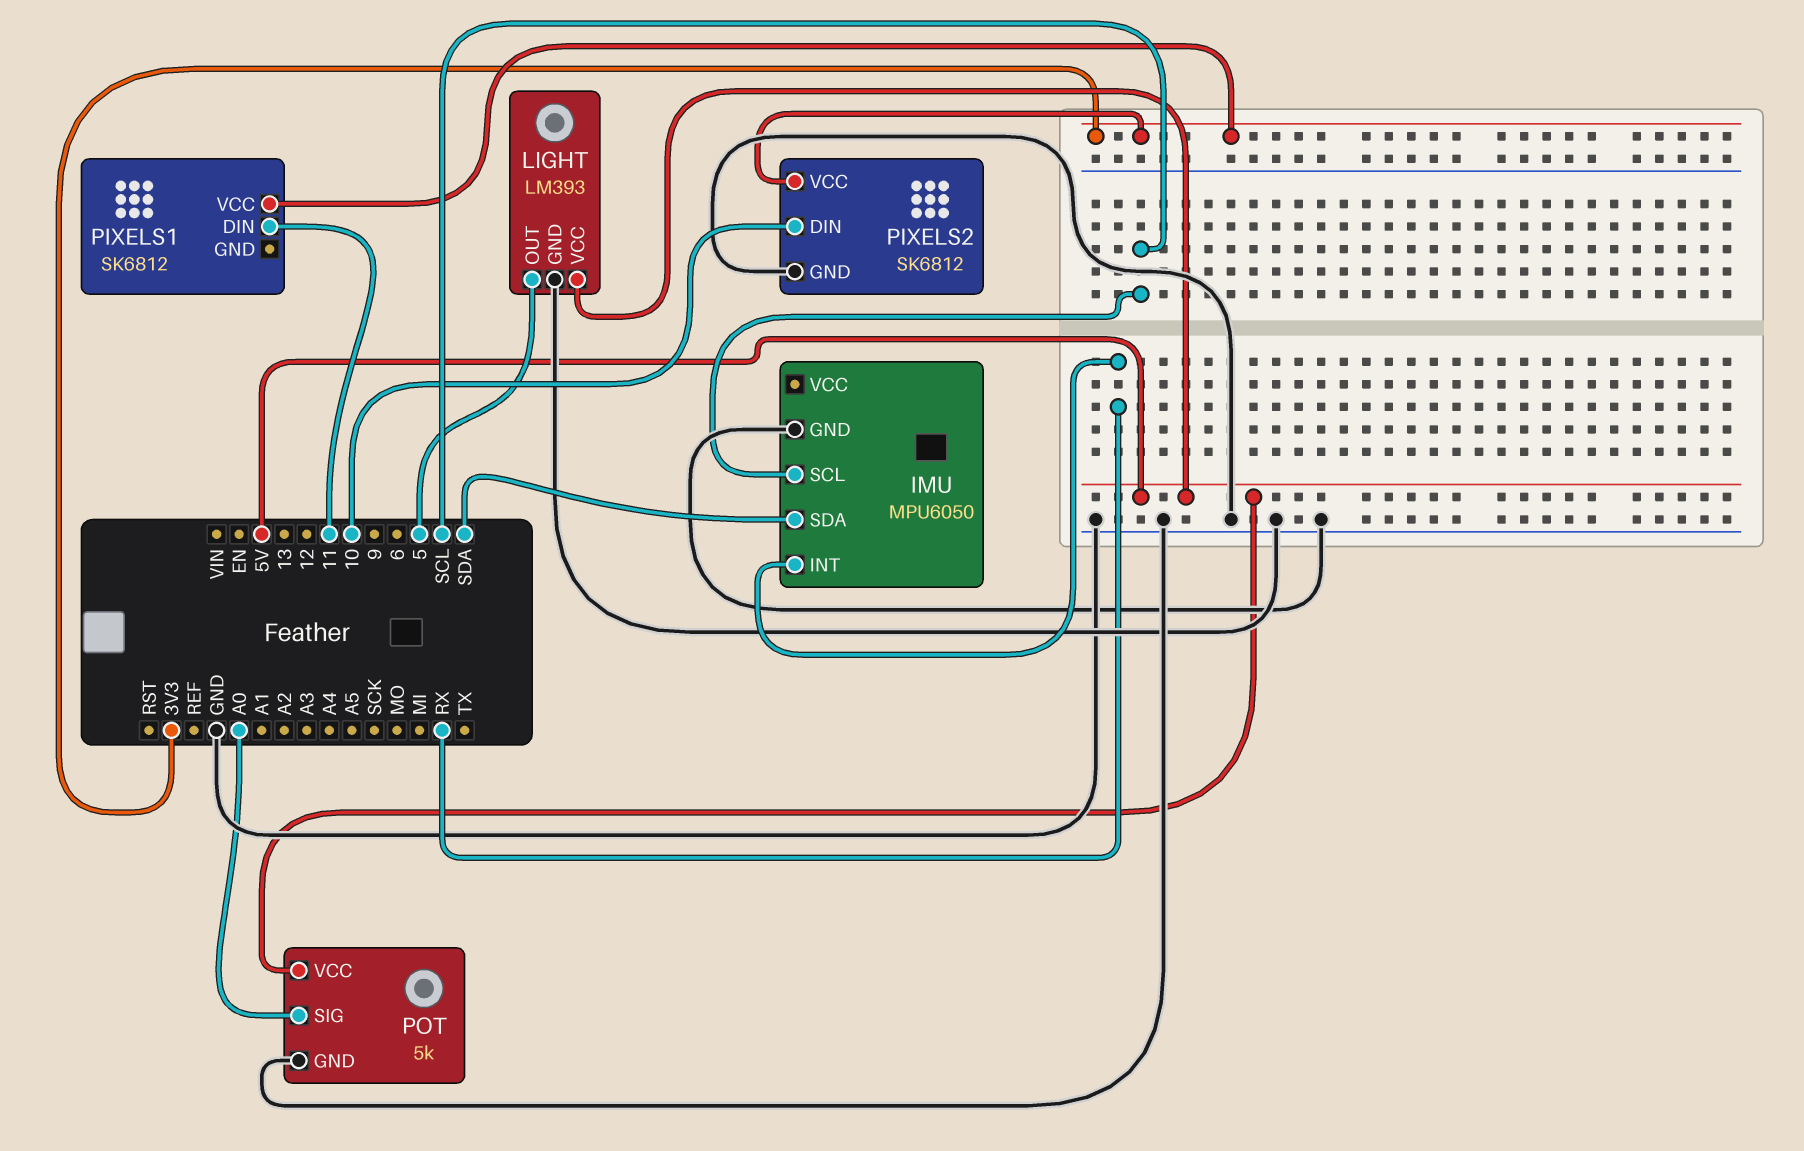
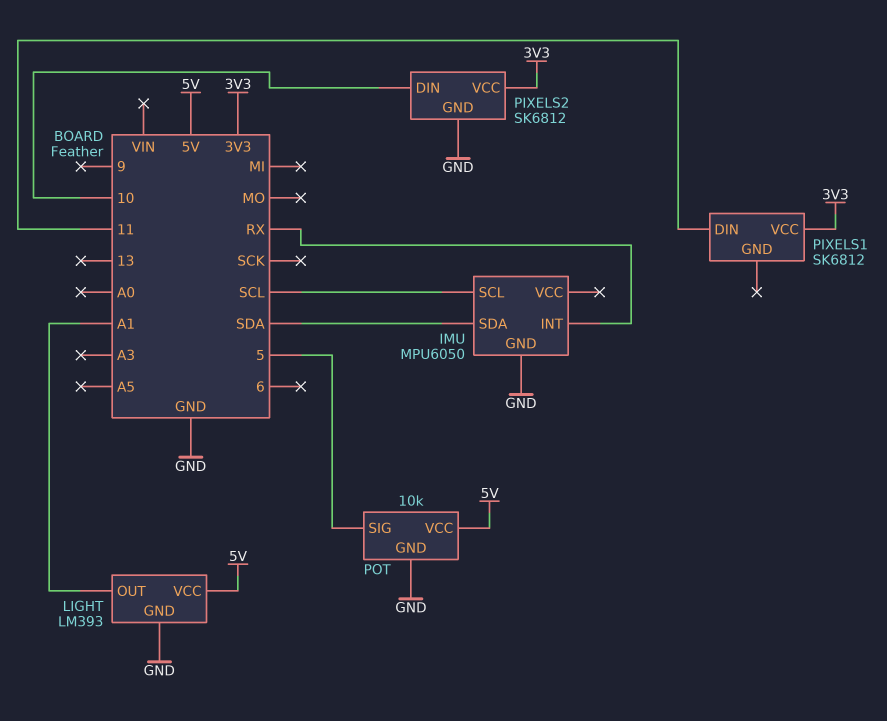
LIGHT pin OUT: 5 -> A1
POT: 5k -> 10k
POT pin SIG: A0 -> 5

